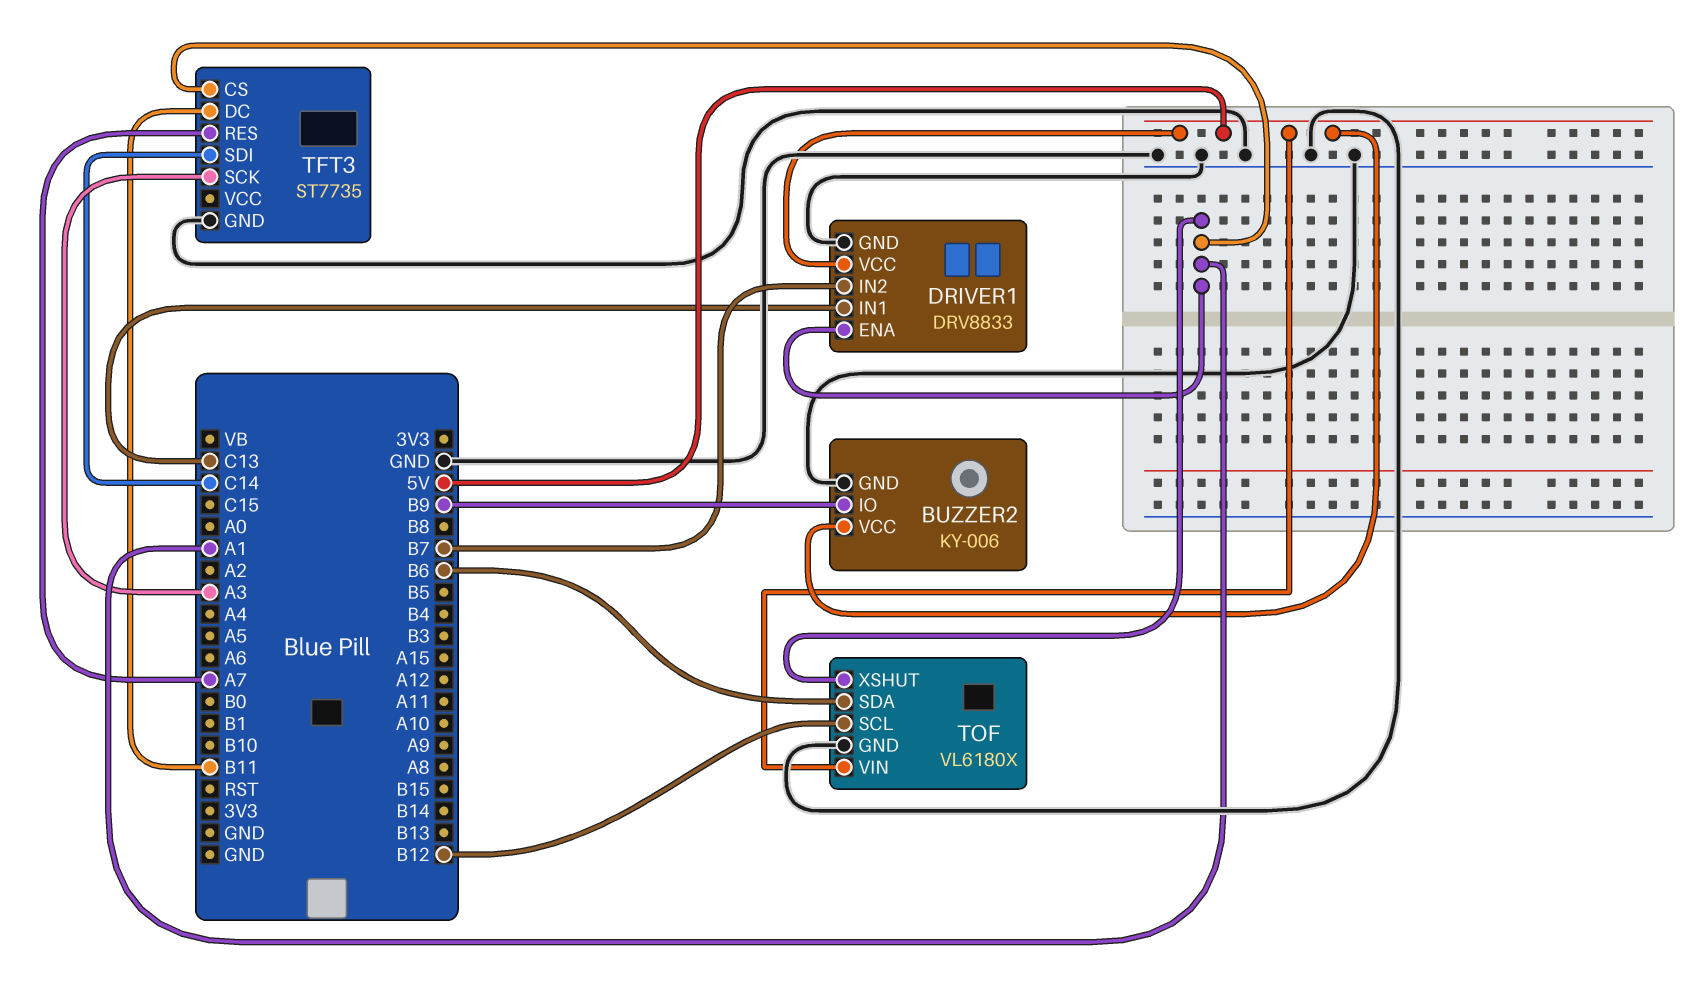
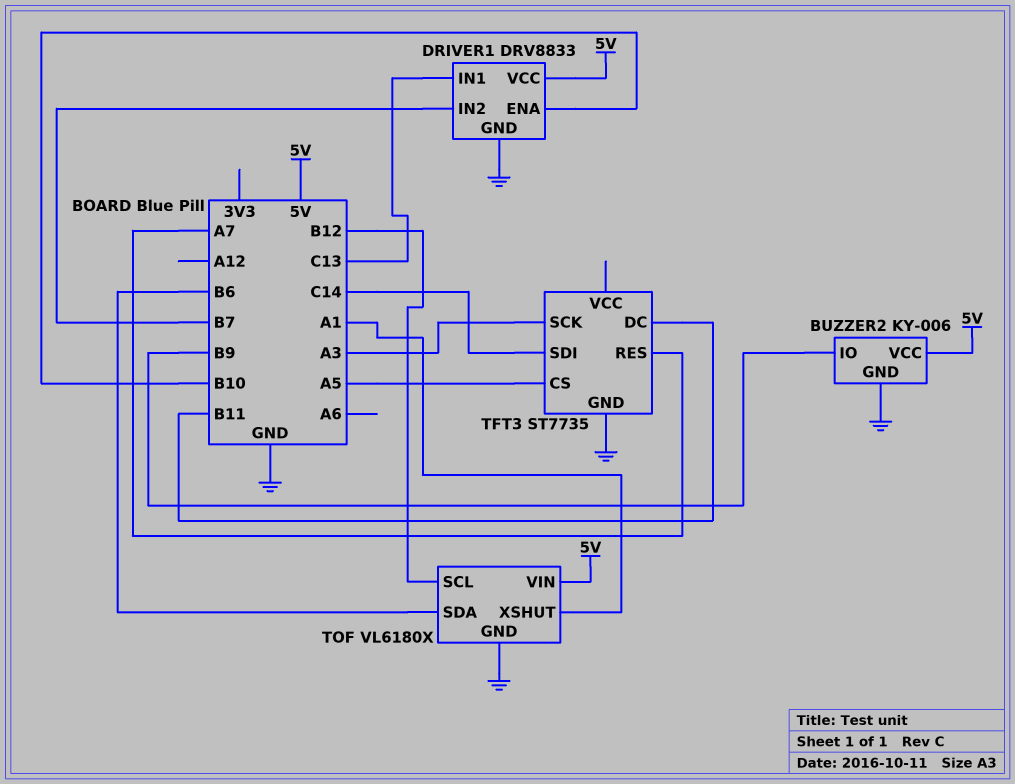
DRIVER1 pin ENA: A1 -> B10
TFT3 pin CS: A1 -> A5

